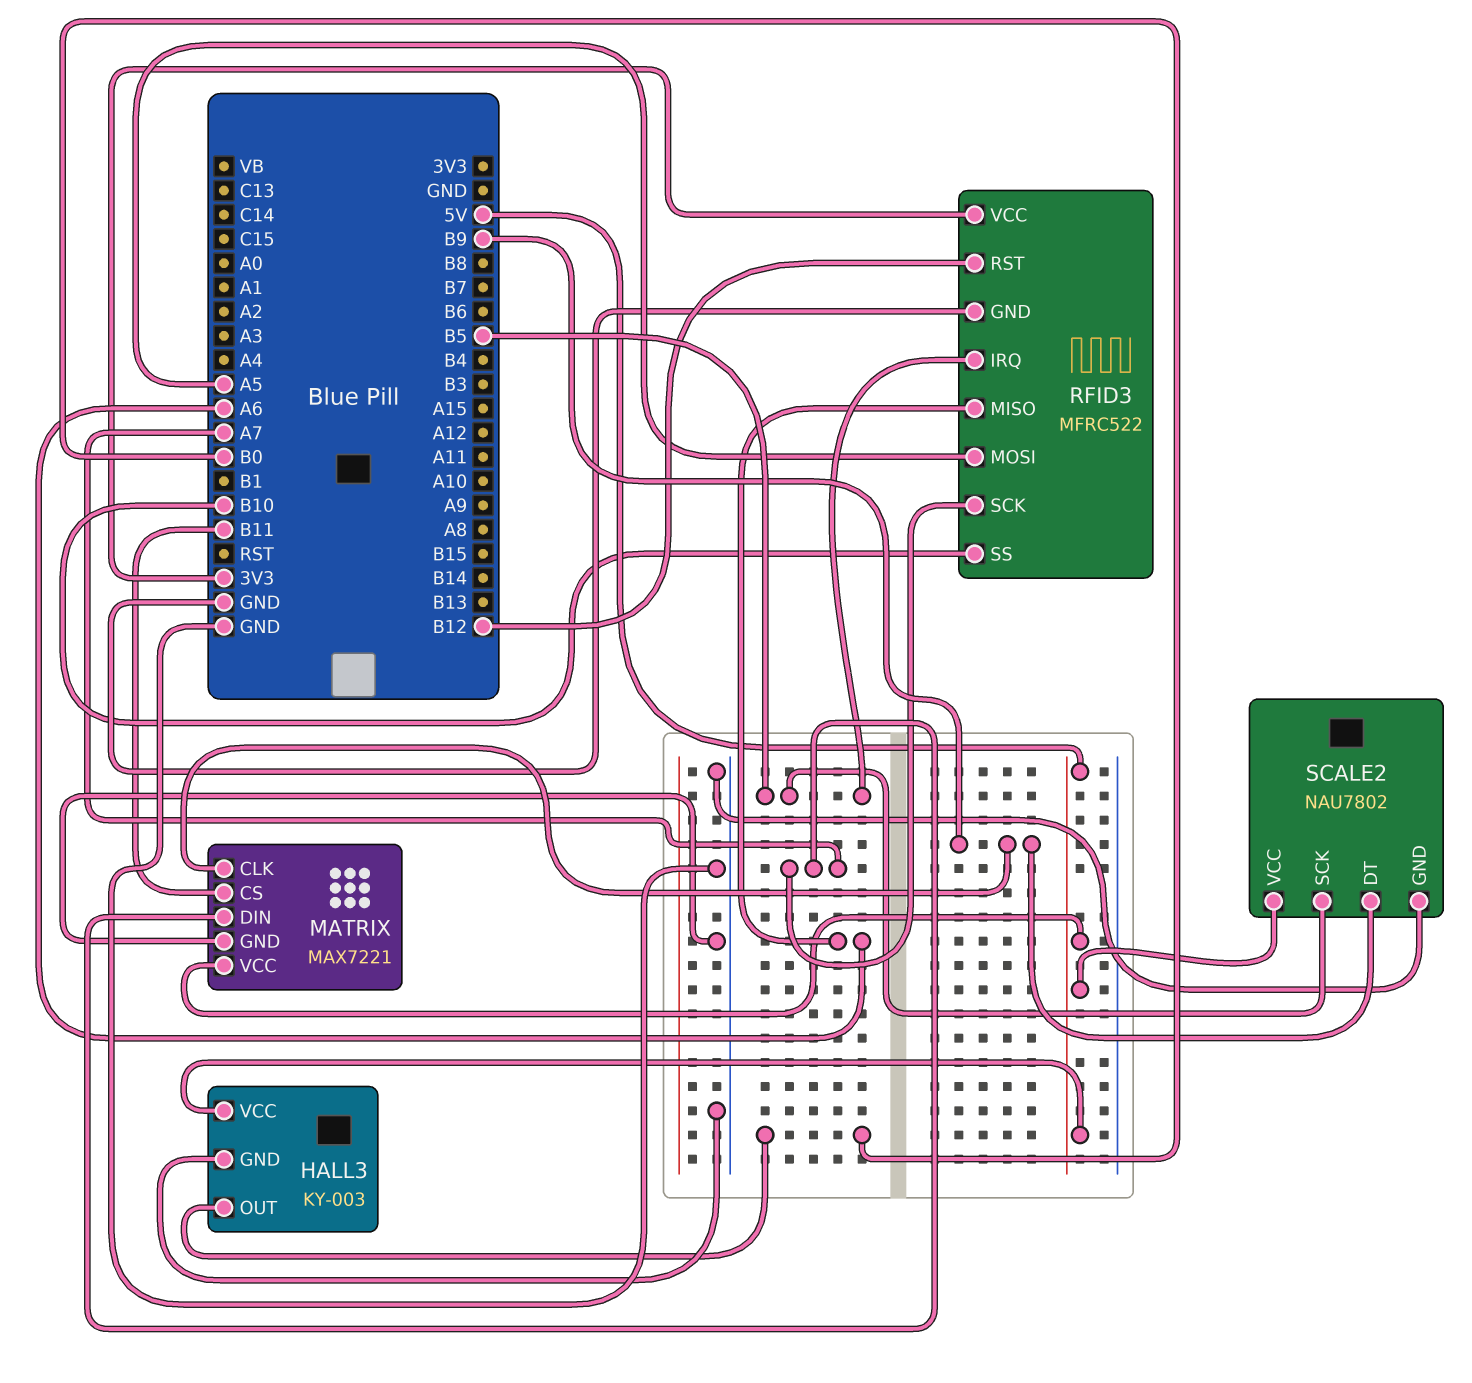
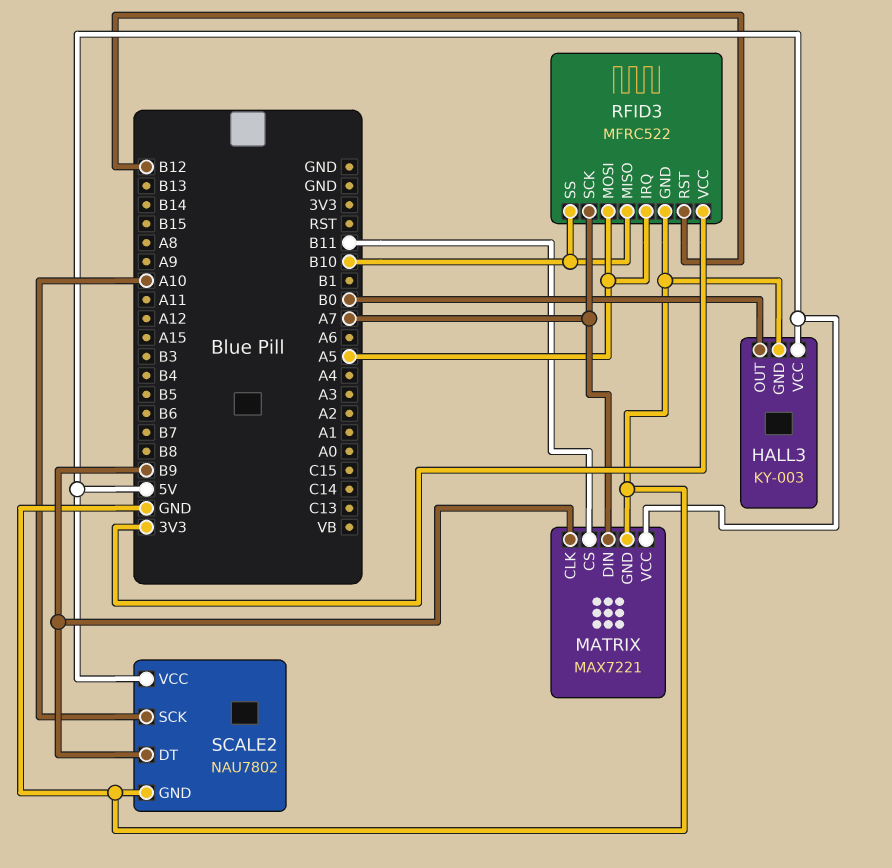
RFID3 pin IRQ: B5 -> A5
RFID3 pin MISO: A6 -> B10
SCALE2 pin SCK: B5 -> A10

